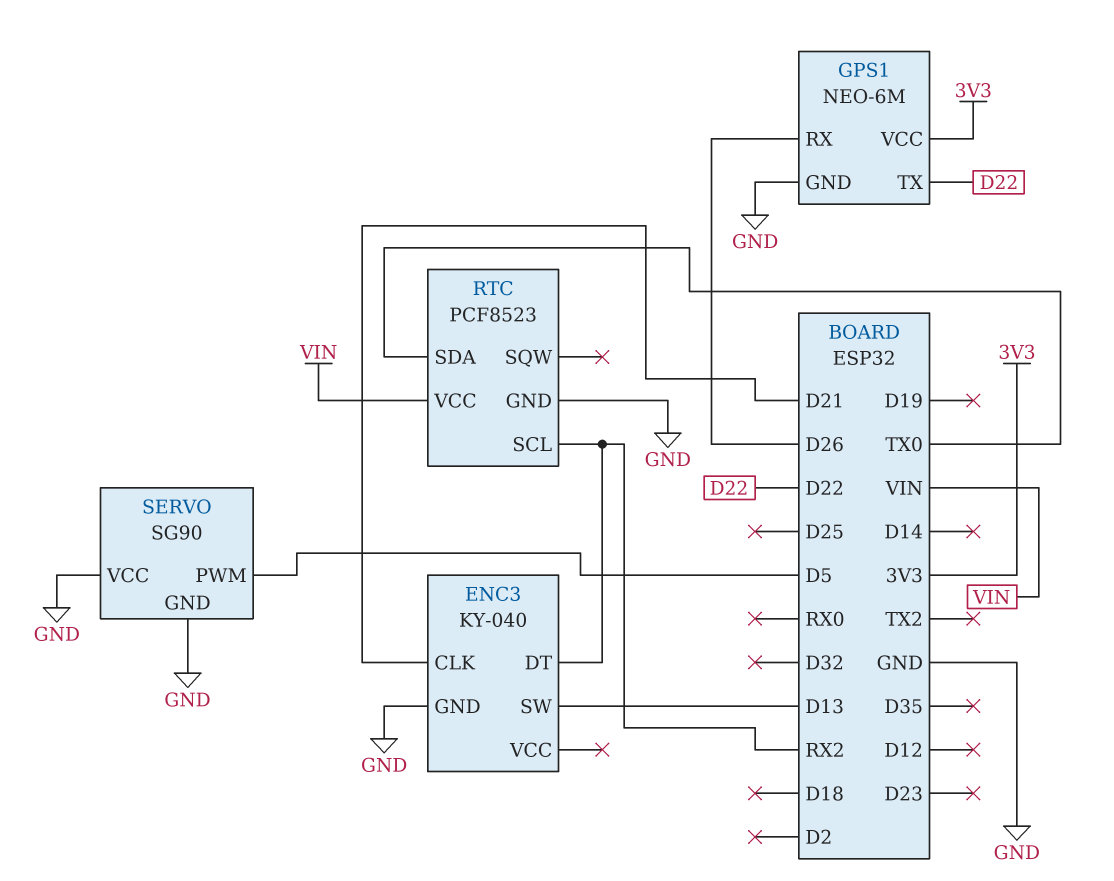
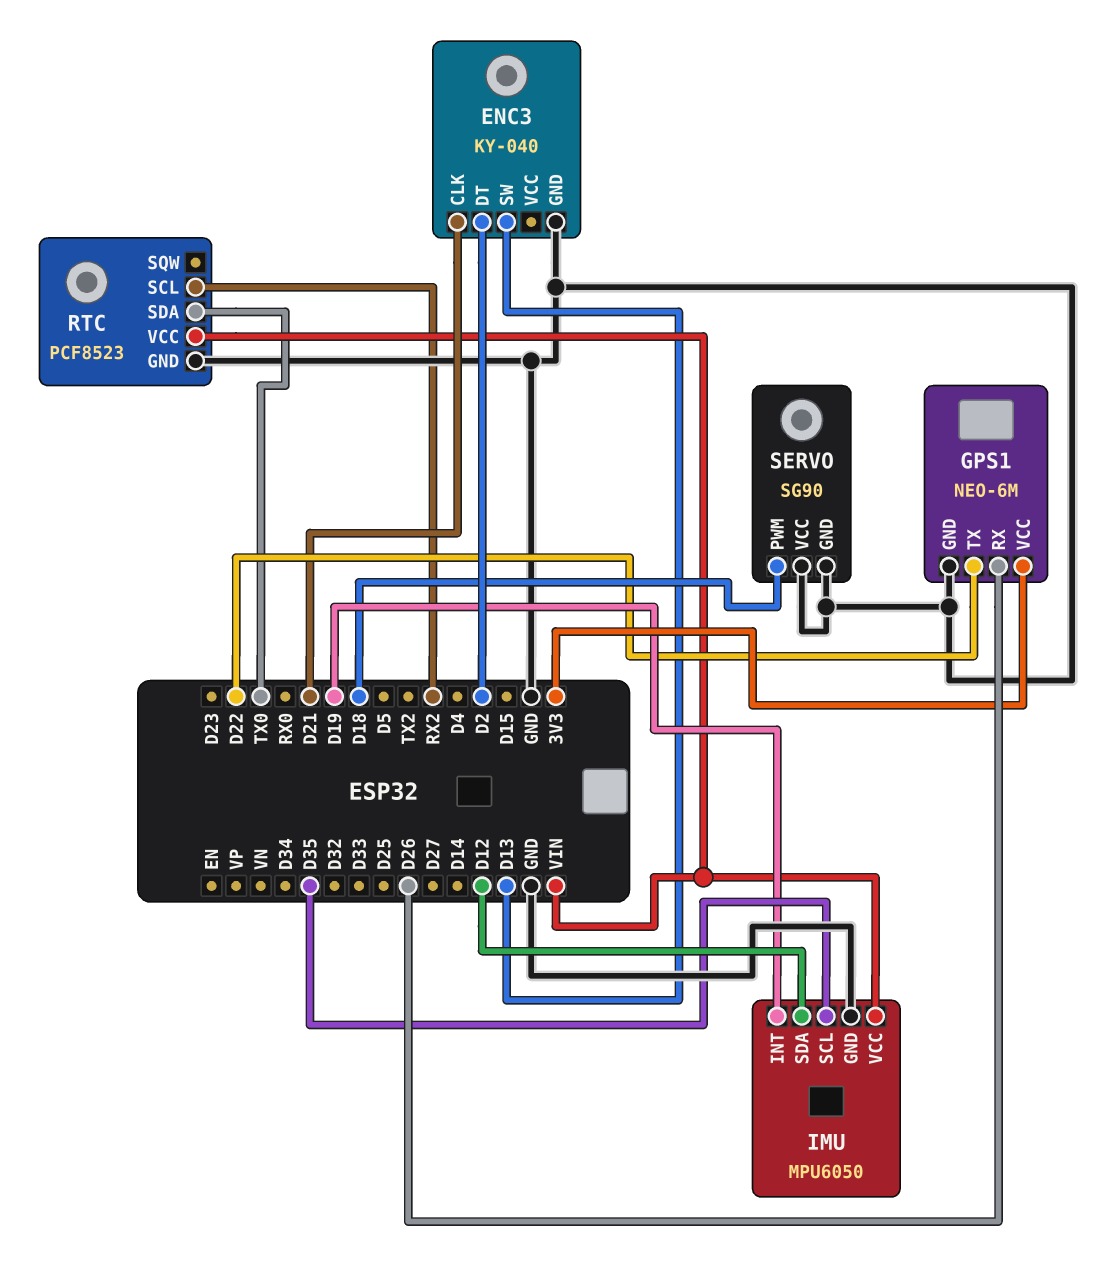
ENC3 pin DT: RX2 -> D2
IMU: none -> MPU6050
IMU pin GND: none -> GND
IMU pin INT: none -> D19
IMU pin SCL: none -> D35
IMU pin SDA: none -> D12
IMU pin VCC: none -> VIN
SERVO pin PWM: D5 -> D18

